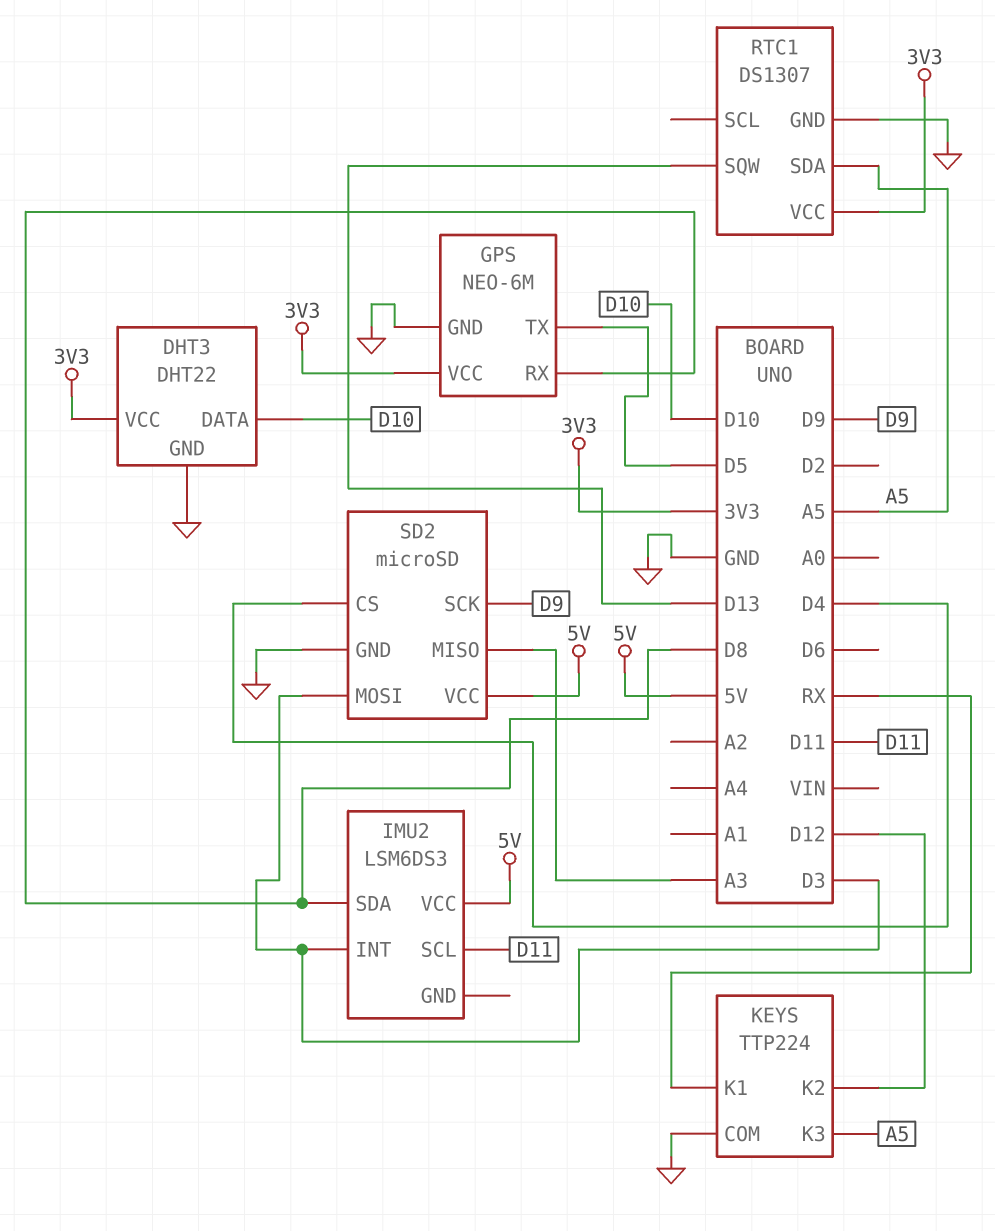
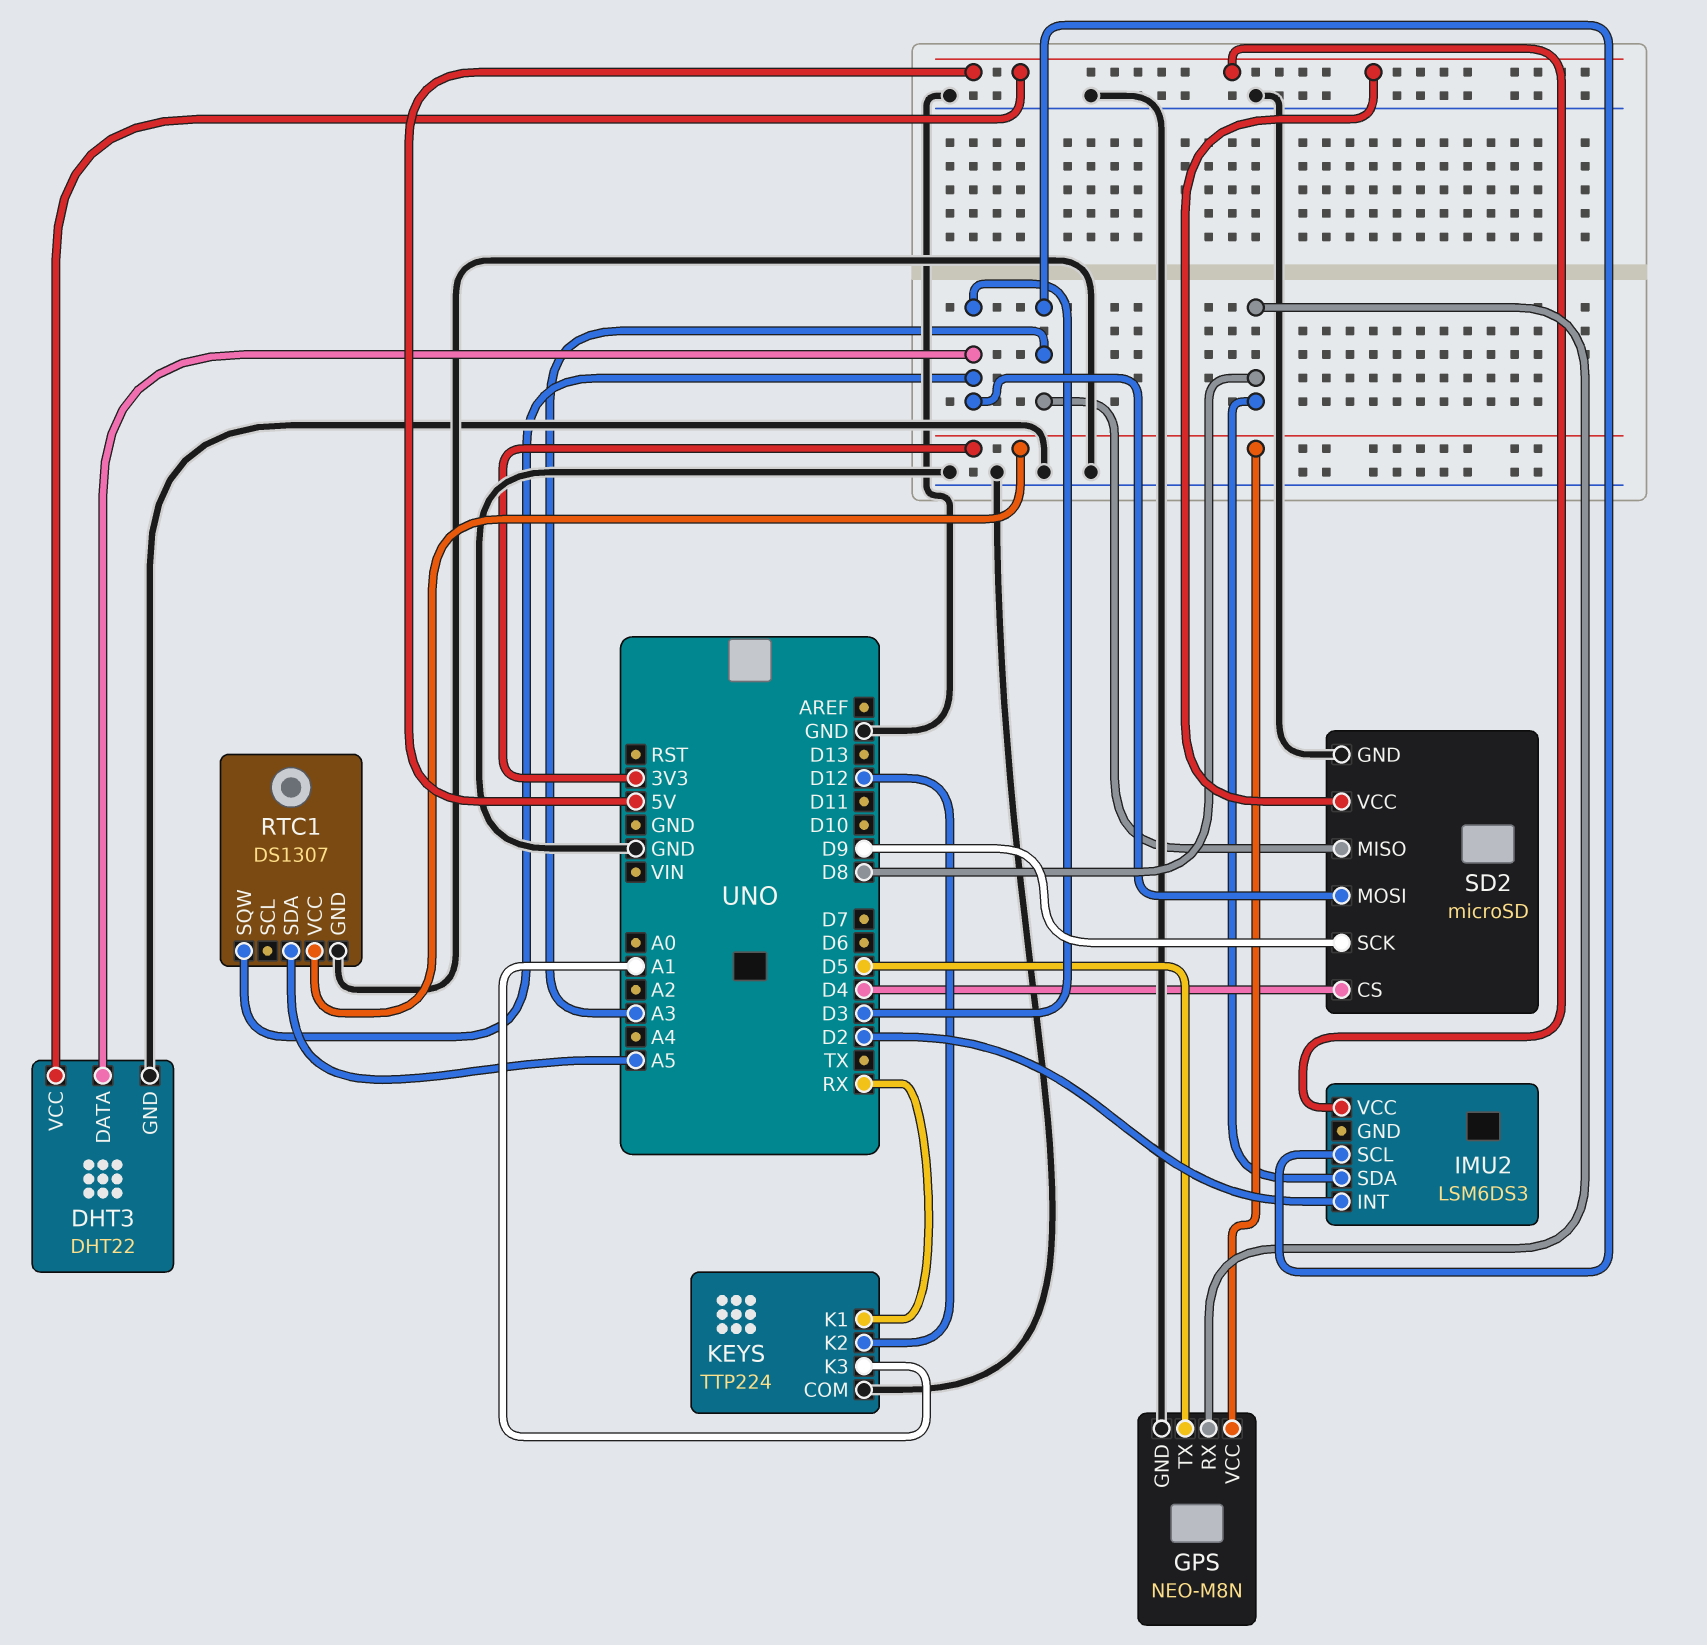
DHT3 pin DATA: D10 -> D3
DHT3 pin VCC: 3V3 -> 5V
GPS: NEO-6M -> NEO-M8N
IMU2 pin INT: D3 -> D2
IMU2 pin SCL: D11 -> A3
KEYS pin K3: A5 -> A1
RTC1 pin SQW: D13 -> D3

